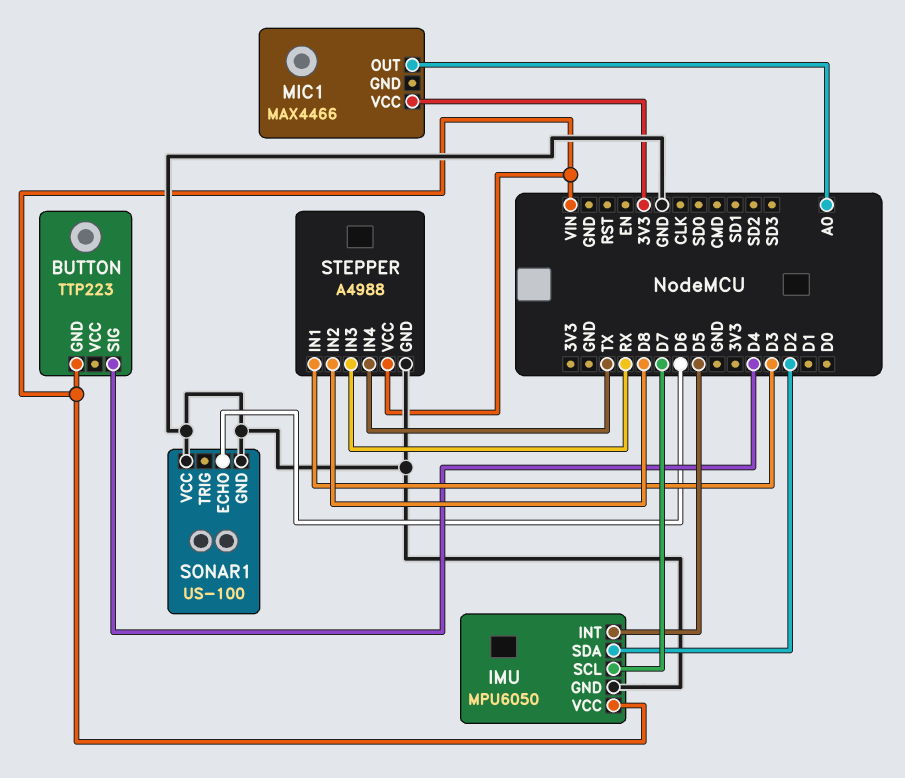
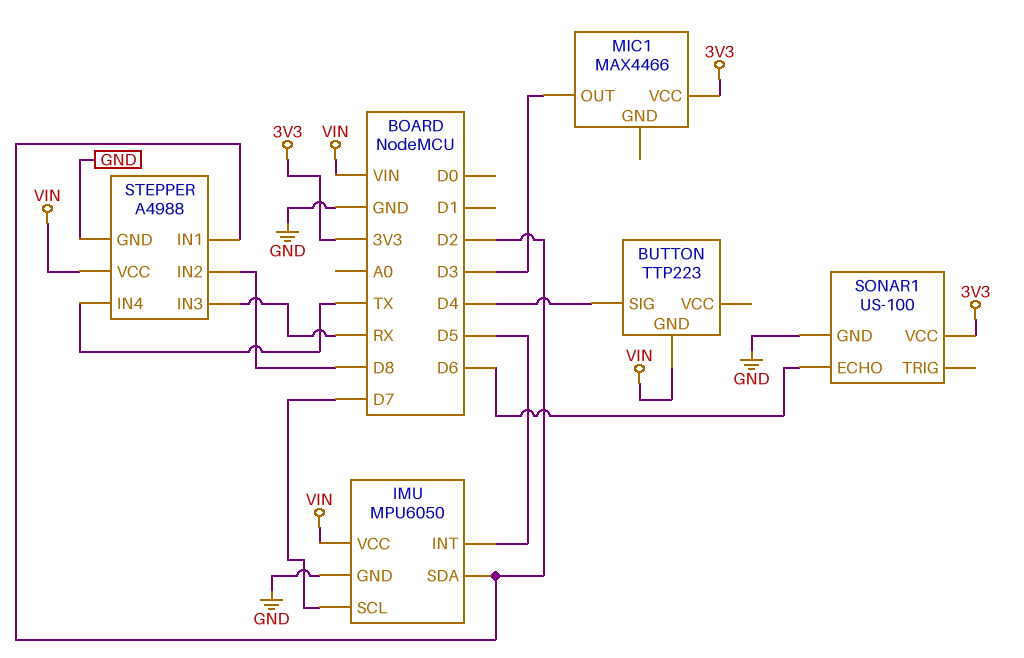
MIC1 pin OUT: A0 -> D3
SONAR1 pin VCC: GND -> 3V3
STEPPER pin IN1: D3 -> D2

